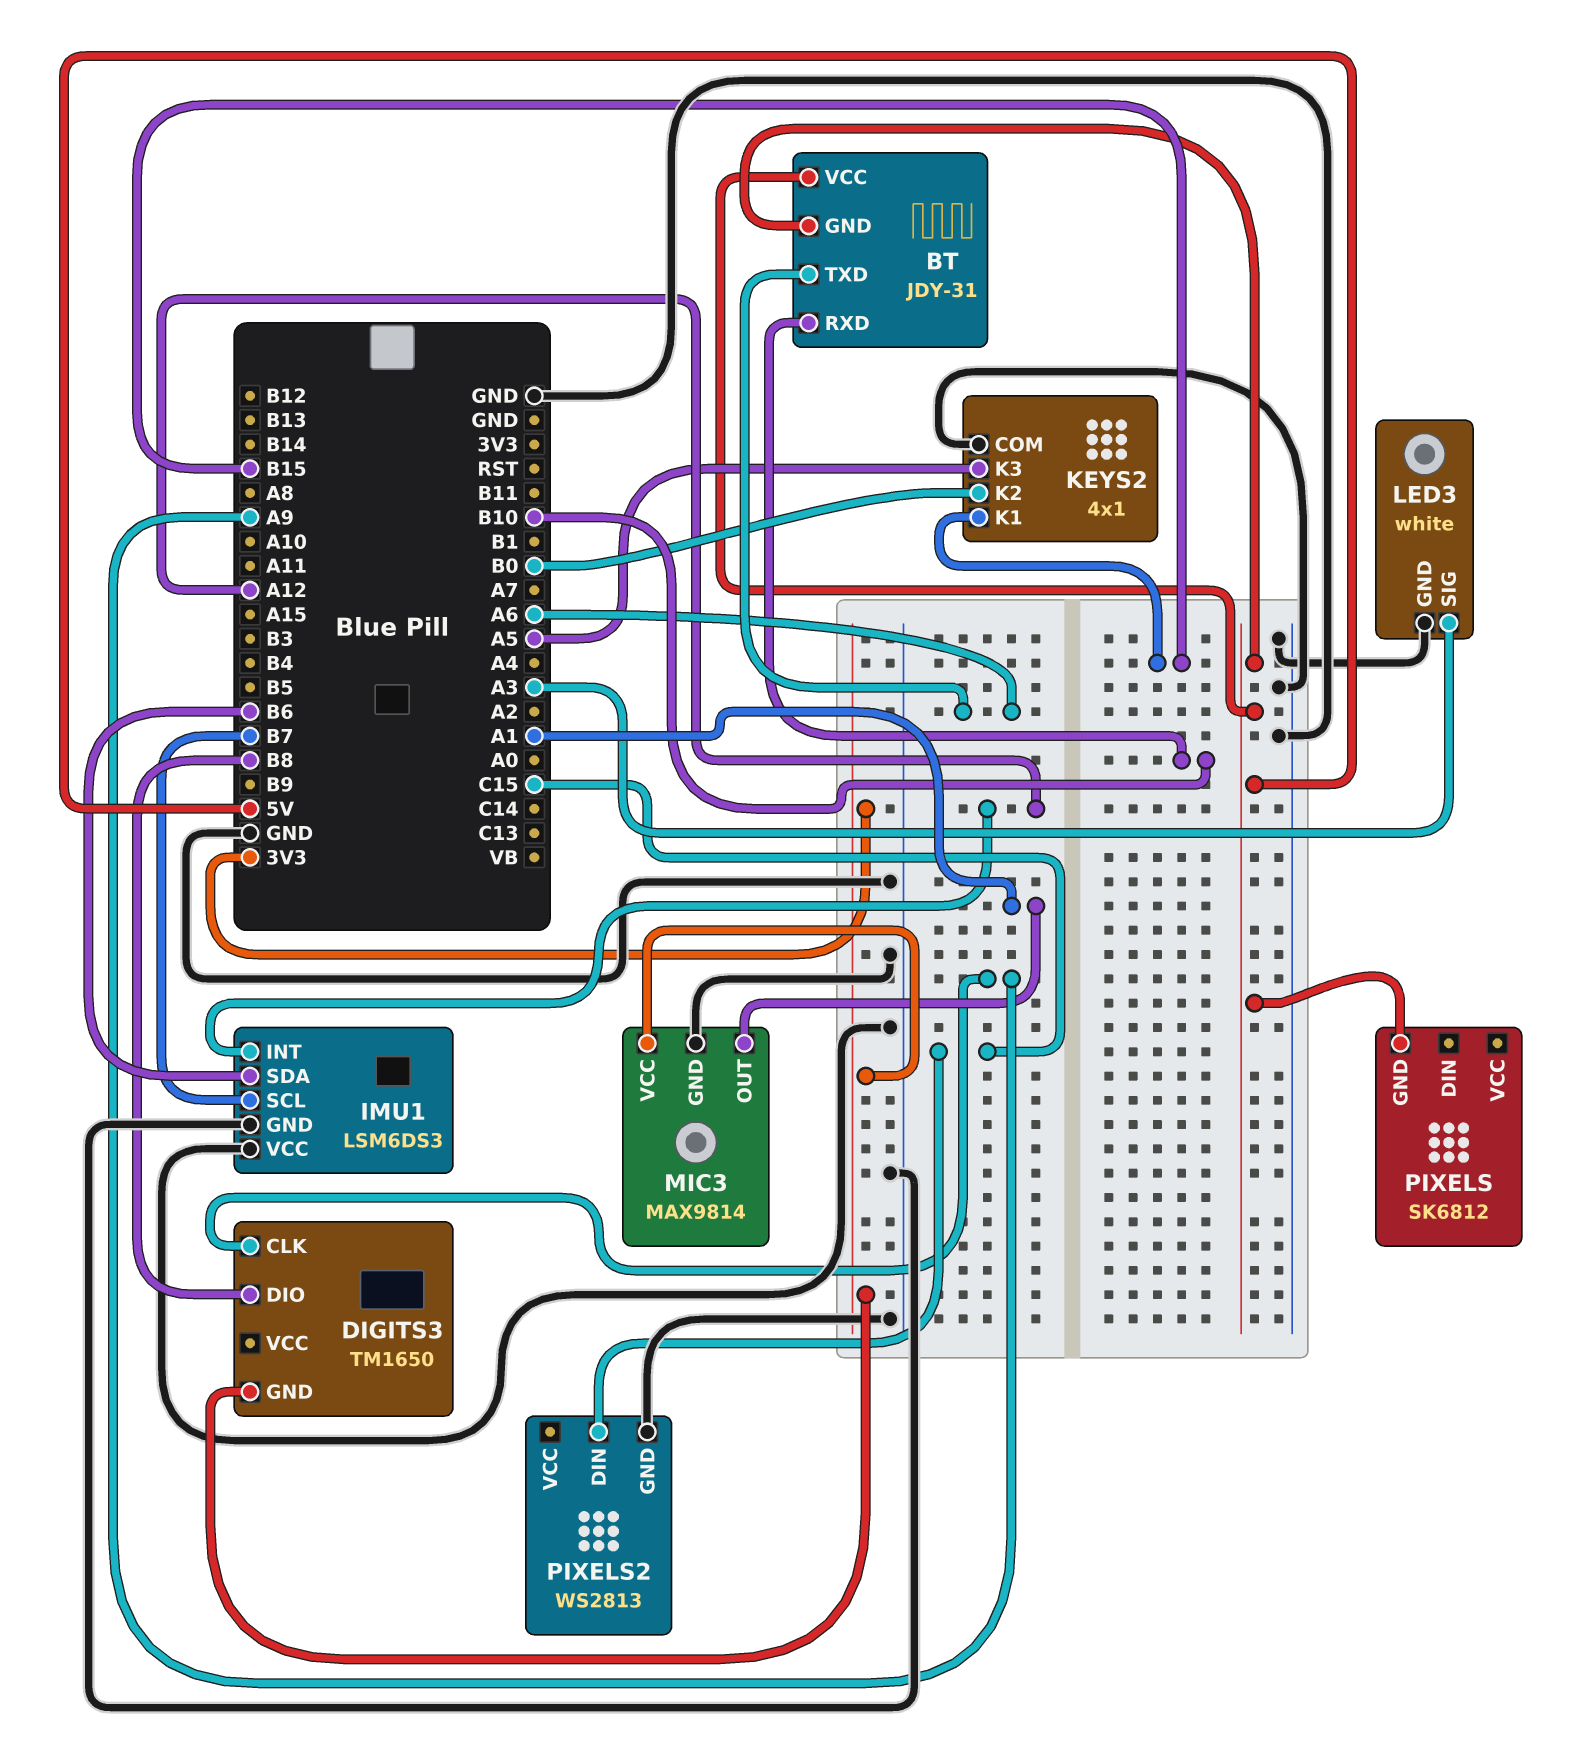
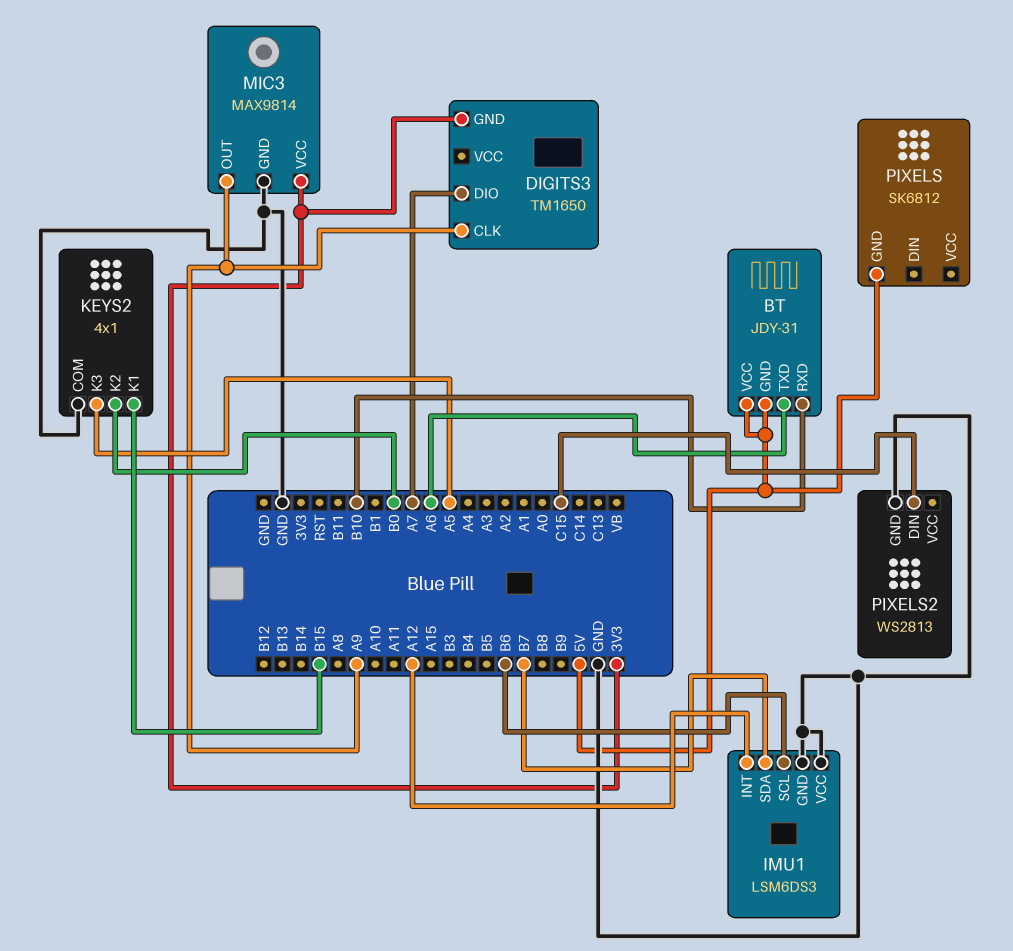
DIGITS3 pin DIO: B8 -> A7
IMU1 pin SCL: B7 -> B6
IMU1 pin SDA: B6 -> B7
LED3: white -> none
LED3 pin GND: GND -> none
LED3 pin SIG: A3 -> none
MIC3 pin OUT: A1 -> A9

